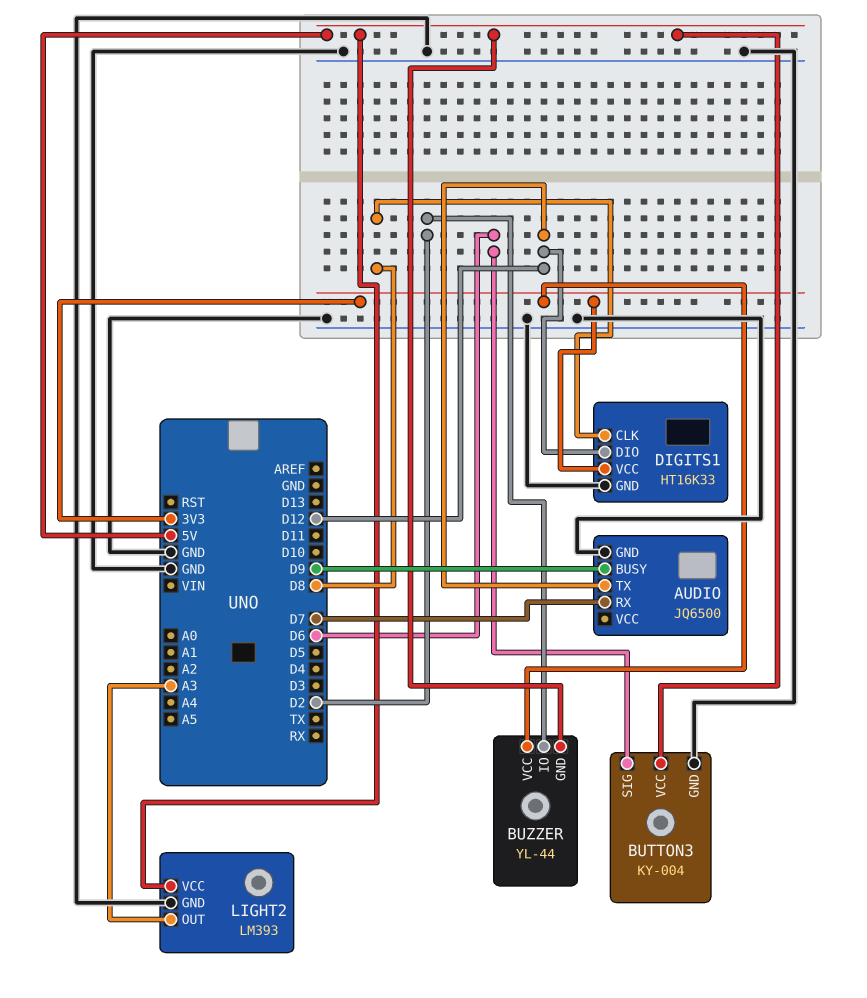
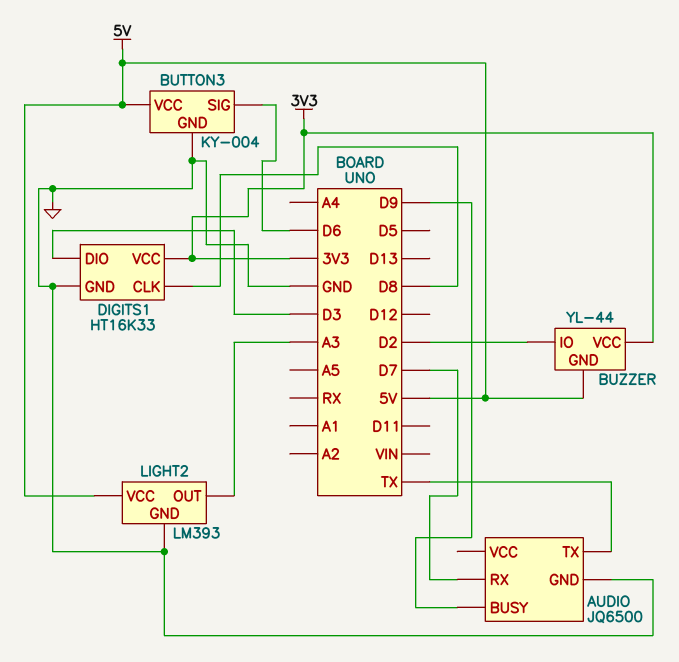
AUDIO pin TX: D12 -> TX
DIGITS1 pin DIO: D12 -> D3

